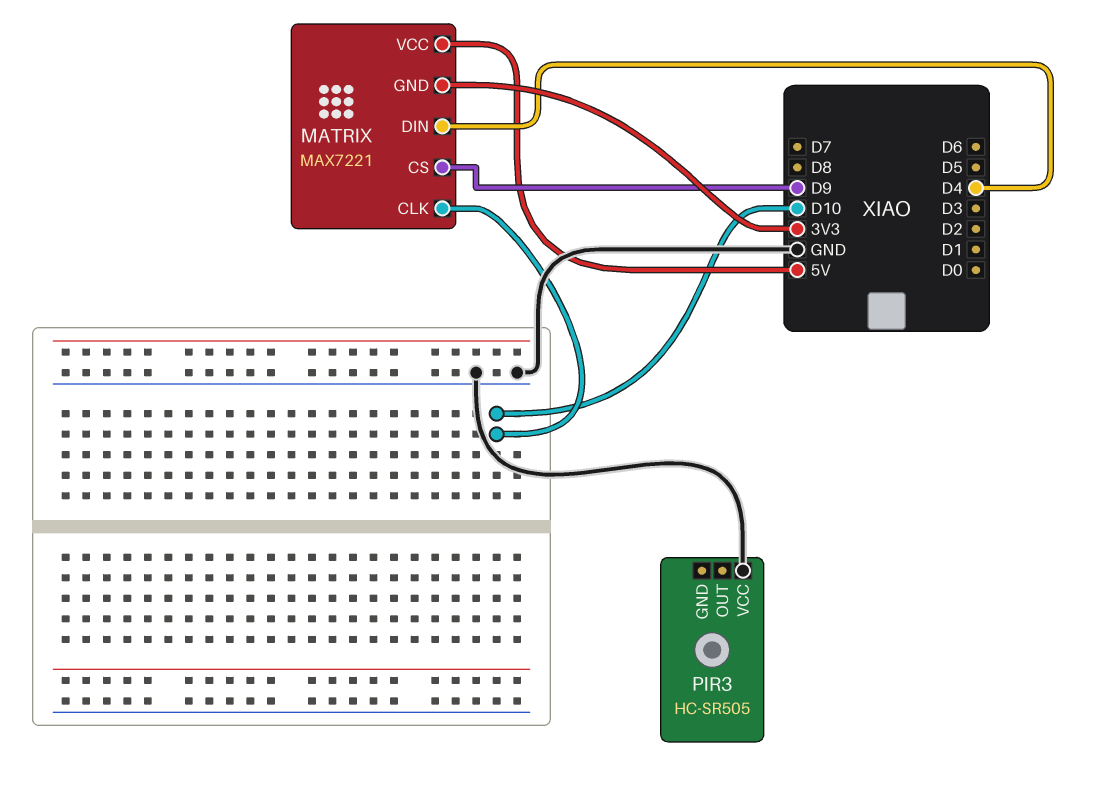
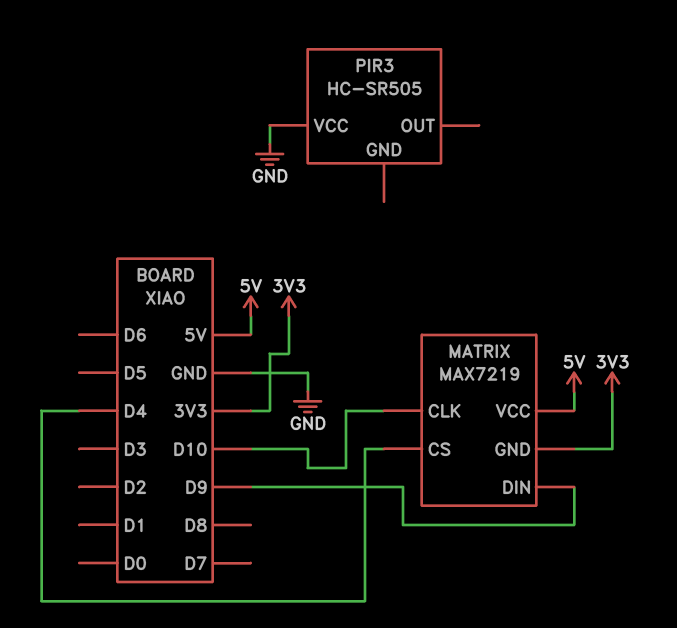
MATRIX: MAX7221 -> MAX7219
MATRIX pin CS: D9 -> D4
MATRIX pin DIN: D4 -> D9

